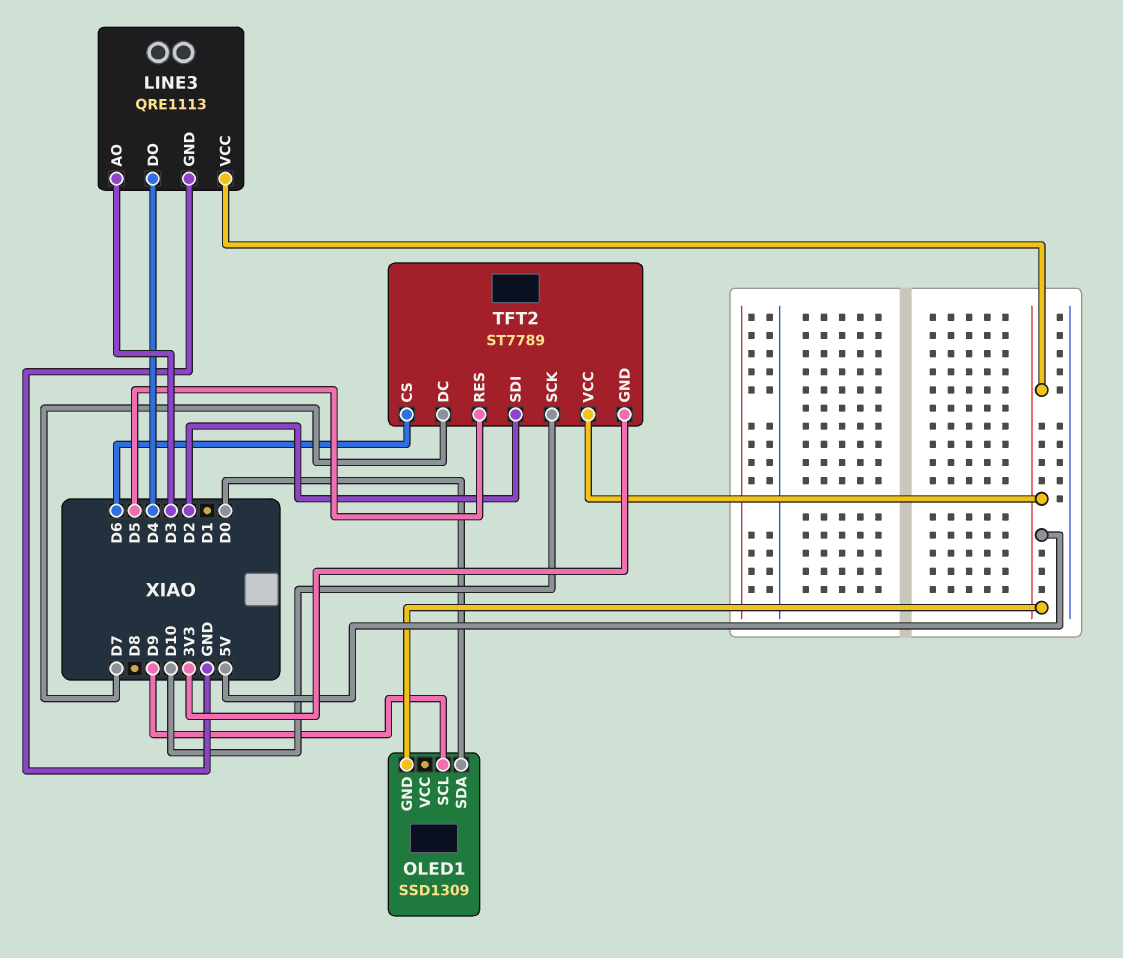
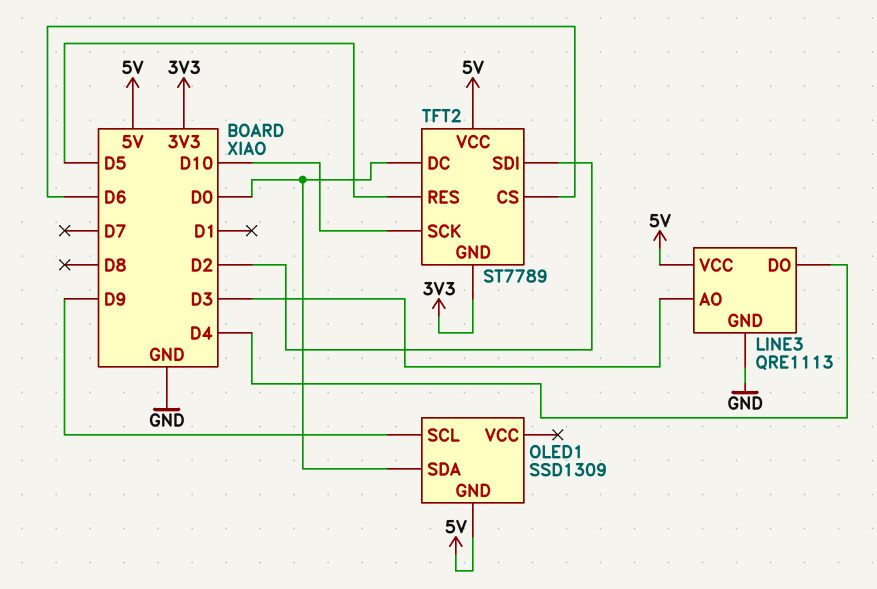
TFT2 pin DC: D7 -> D0

